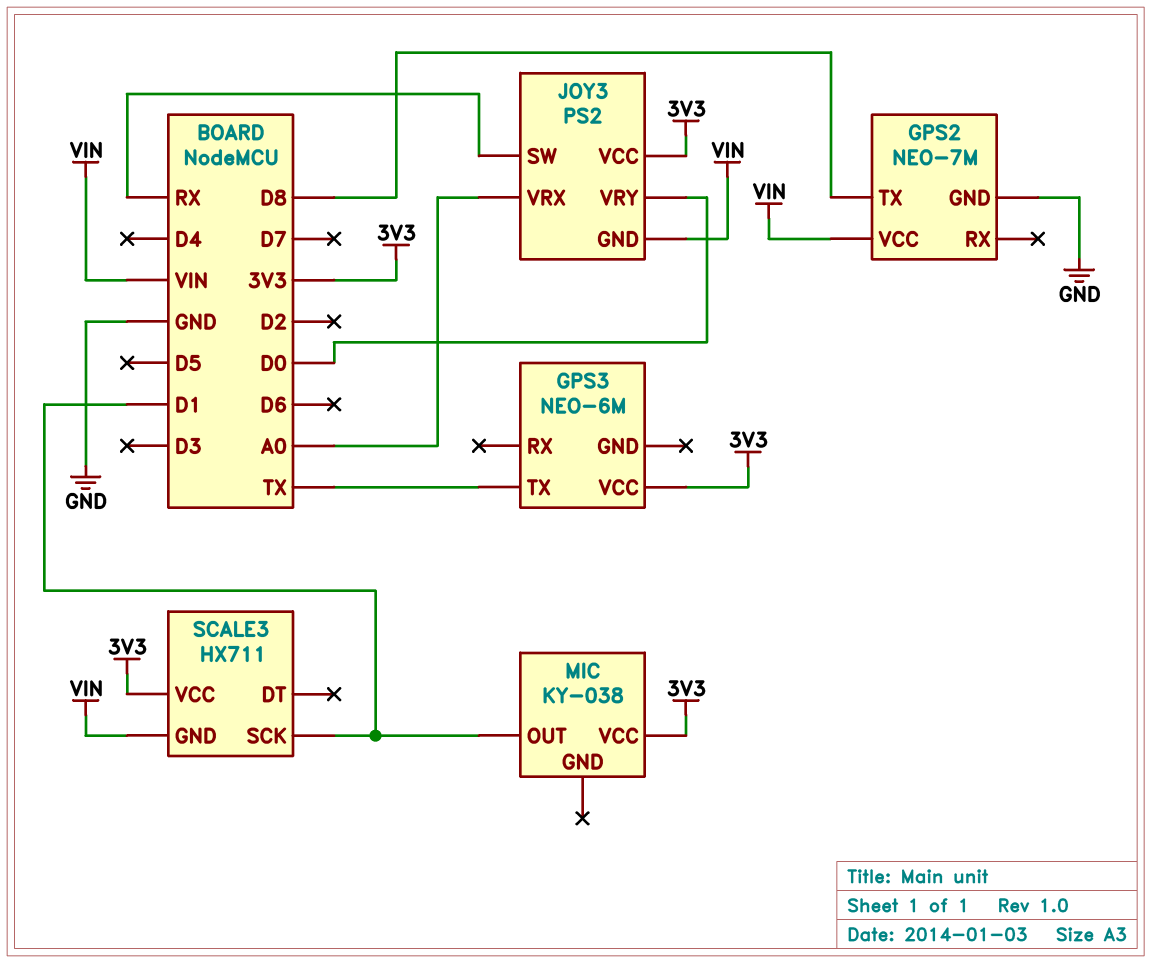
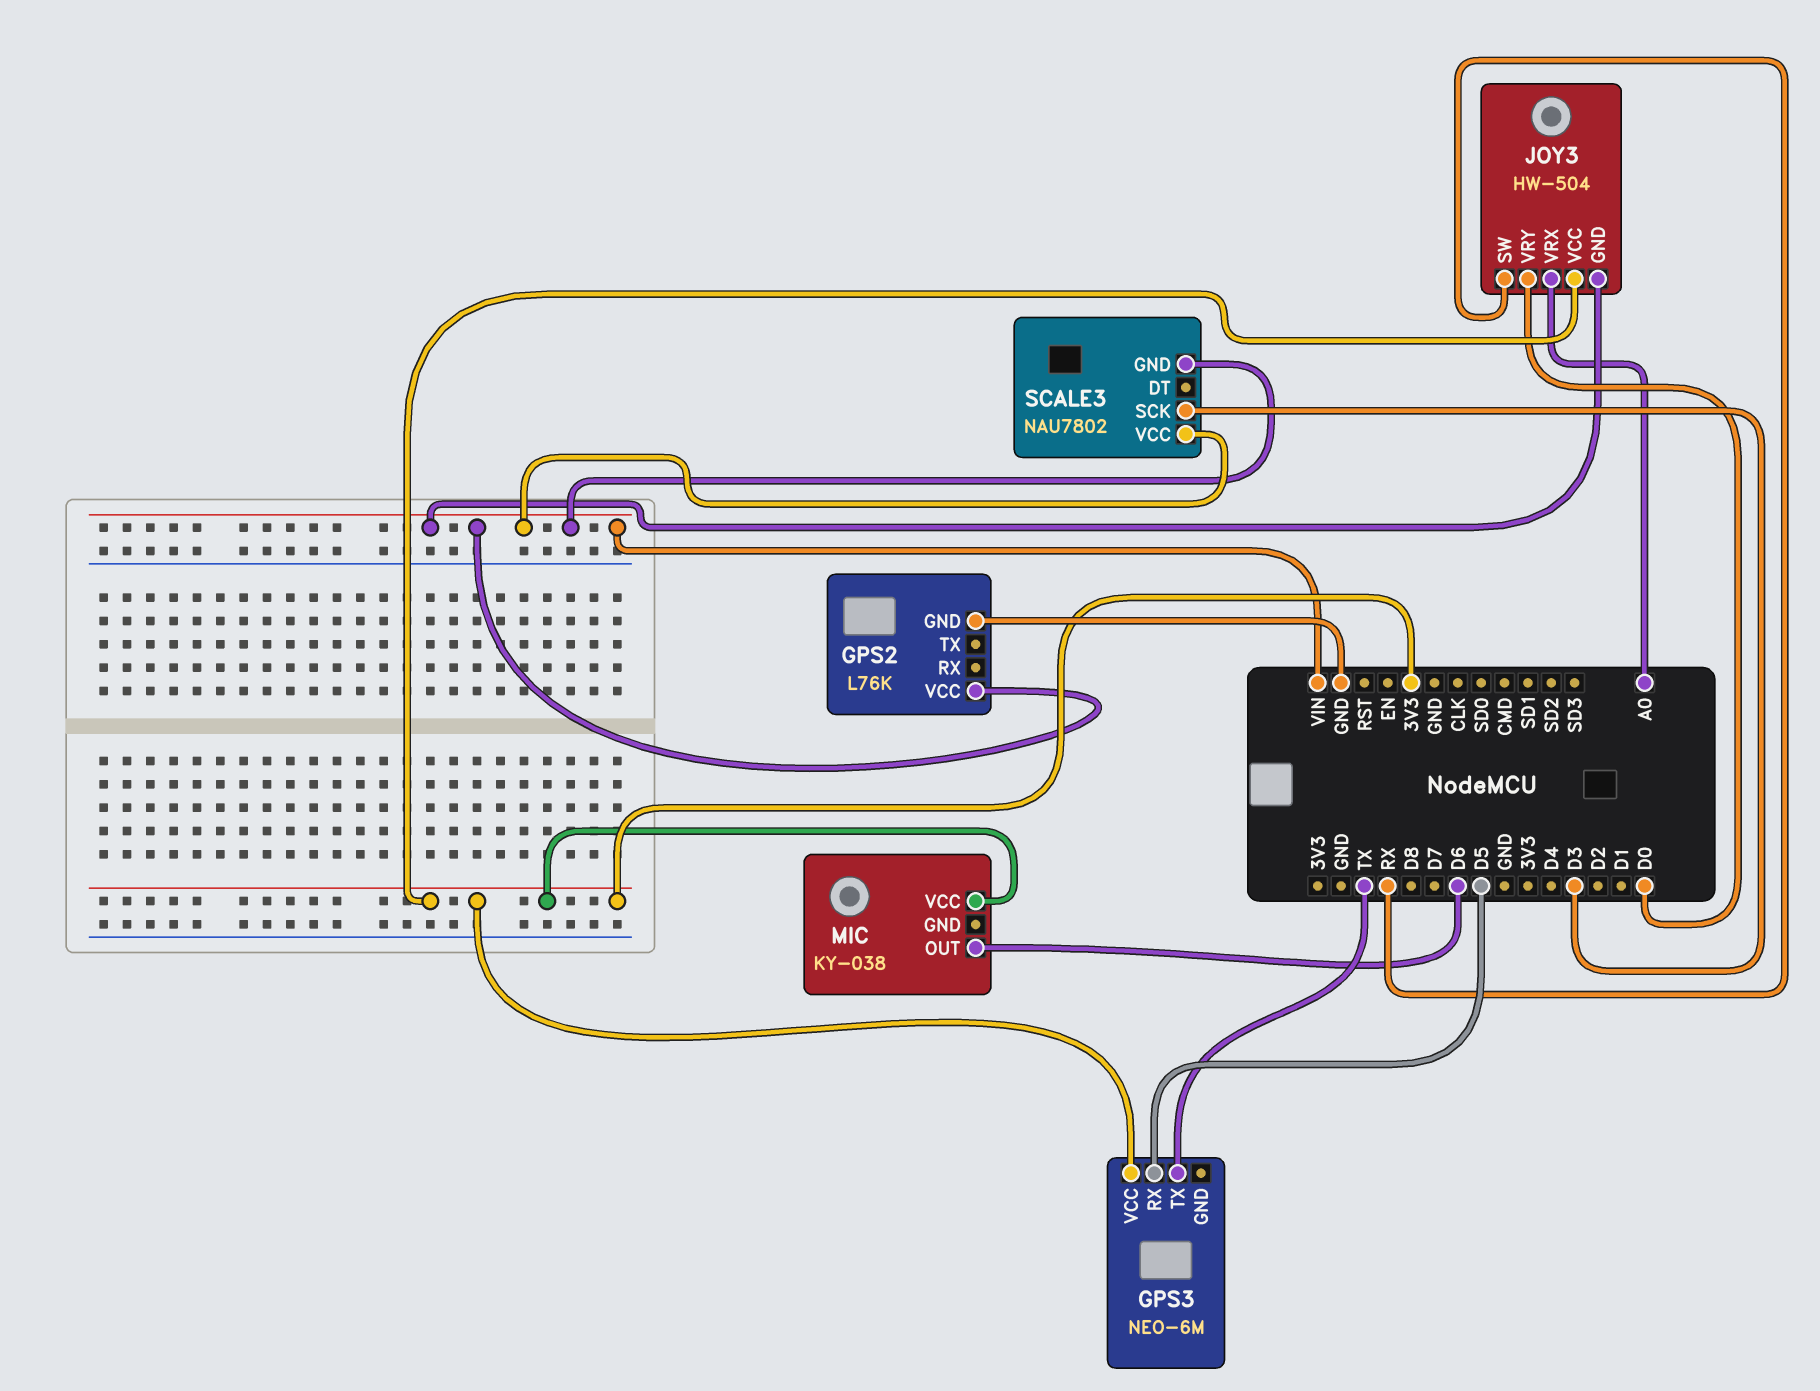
GPS2: NEO-7M -> L76K
GPS2 pin TX: D8 -> none
GPS3 pin RX: none -> D5
JOY3: PS2 -> HW-504
MIC pin OUT: D1 -> D6
SCALE3: HX711 -> NAU7802
SCALE3 pin SCK: D1 -> D3
SCALE3 pin VCC: 3V3 -> VIN

